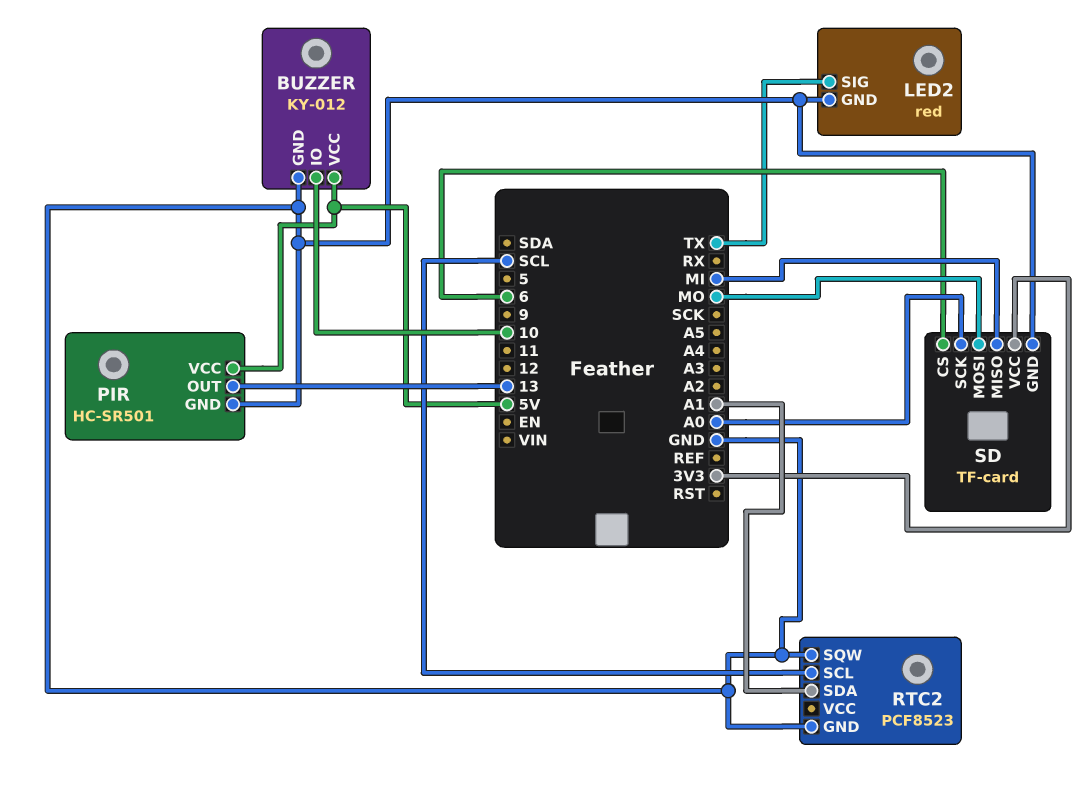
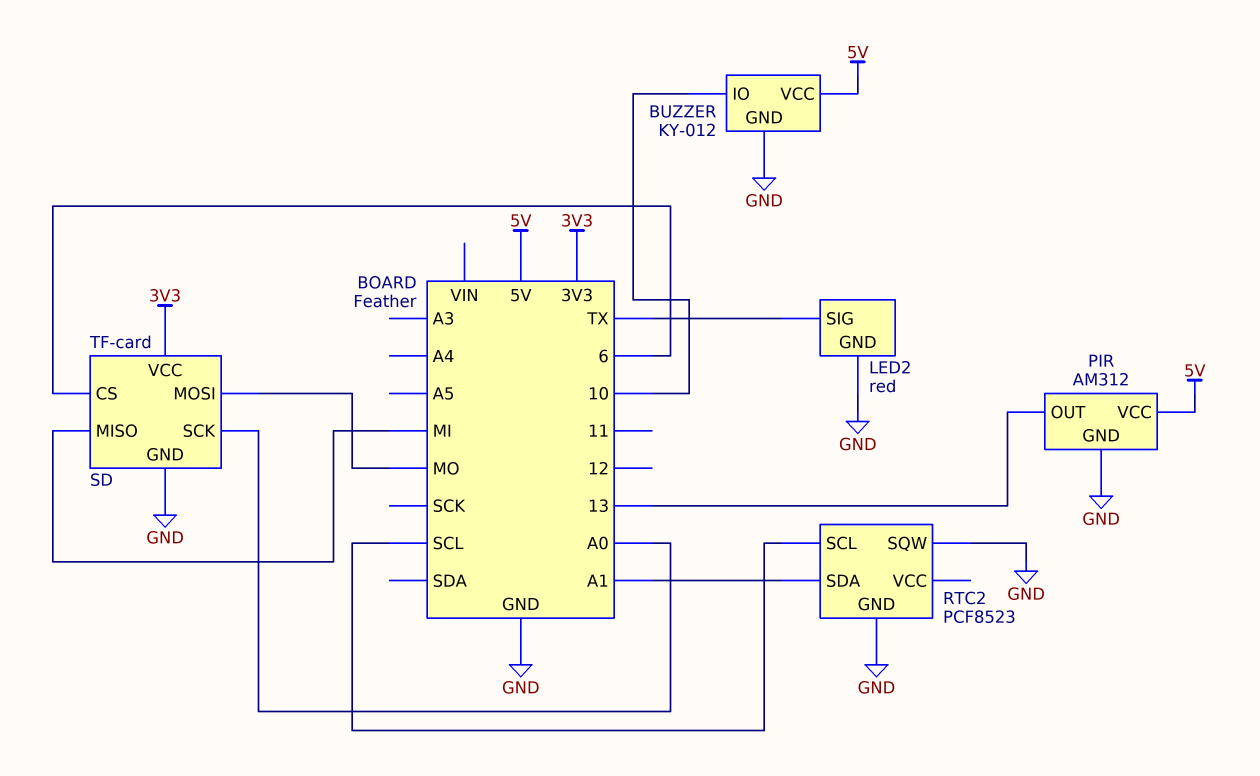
PIR: HC-SR501 -> AM312

